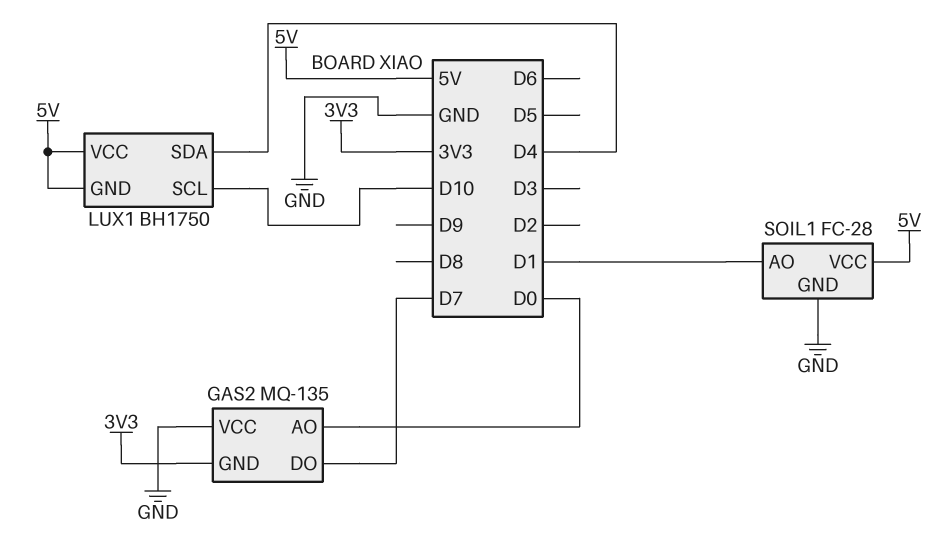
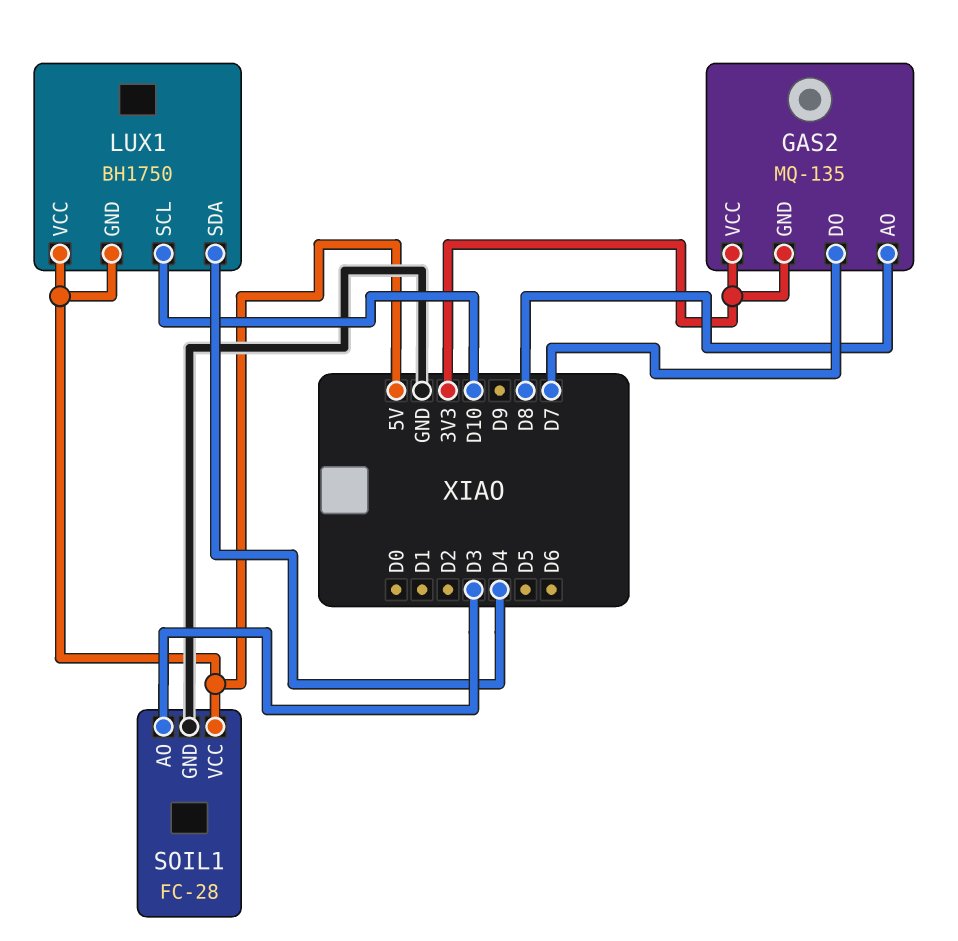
GAS2 pin AO: D0 -> D8
GAS2 pin VCC: GND -> 3V3
SOIL1 pin AO: D1 -> D3

